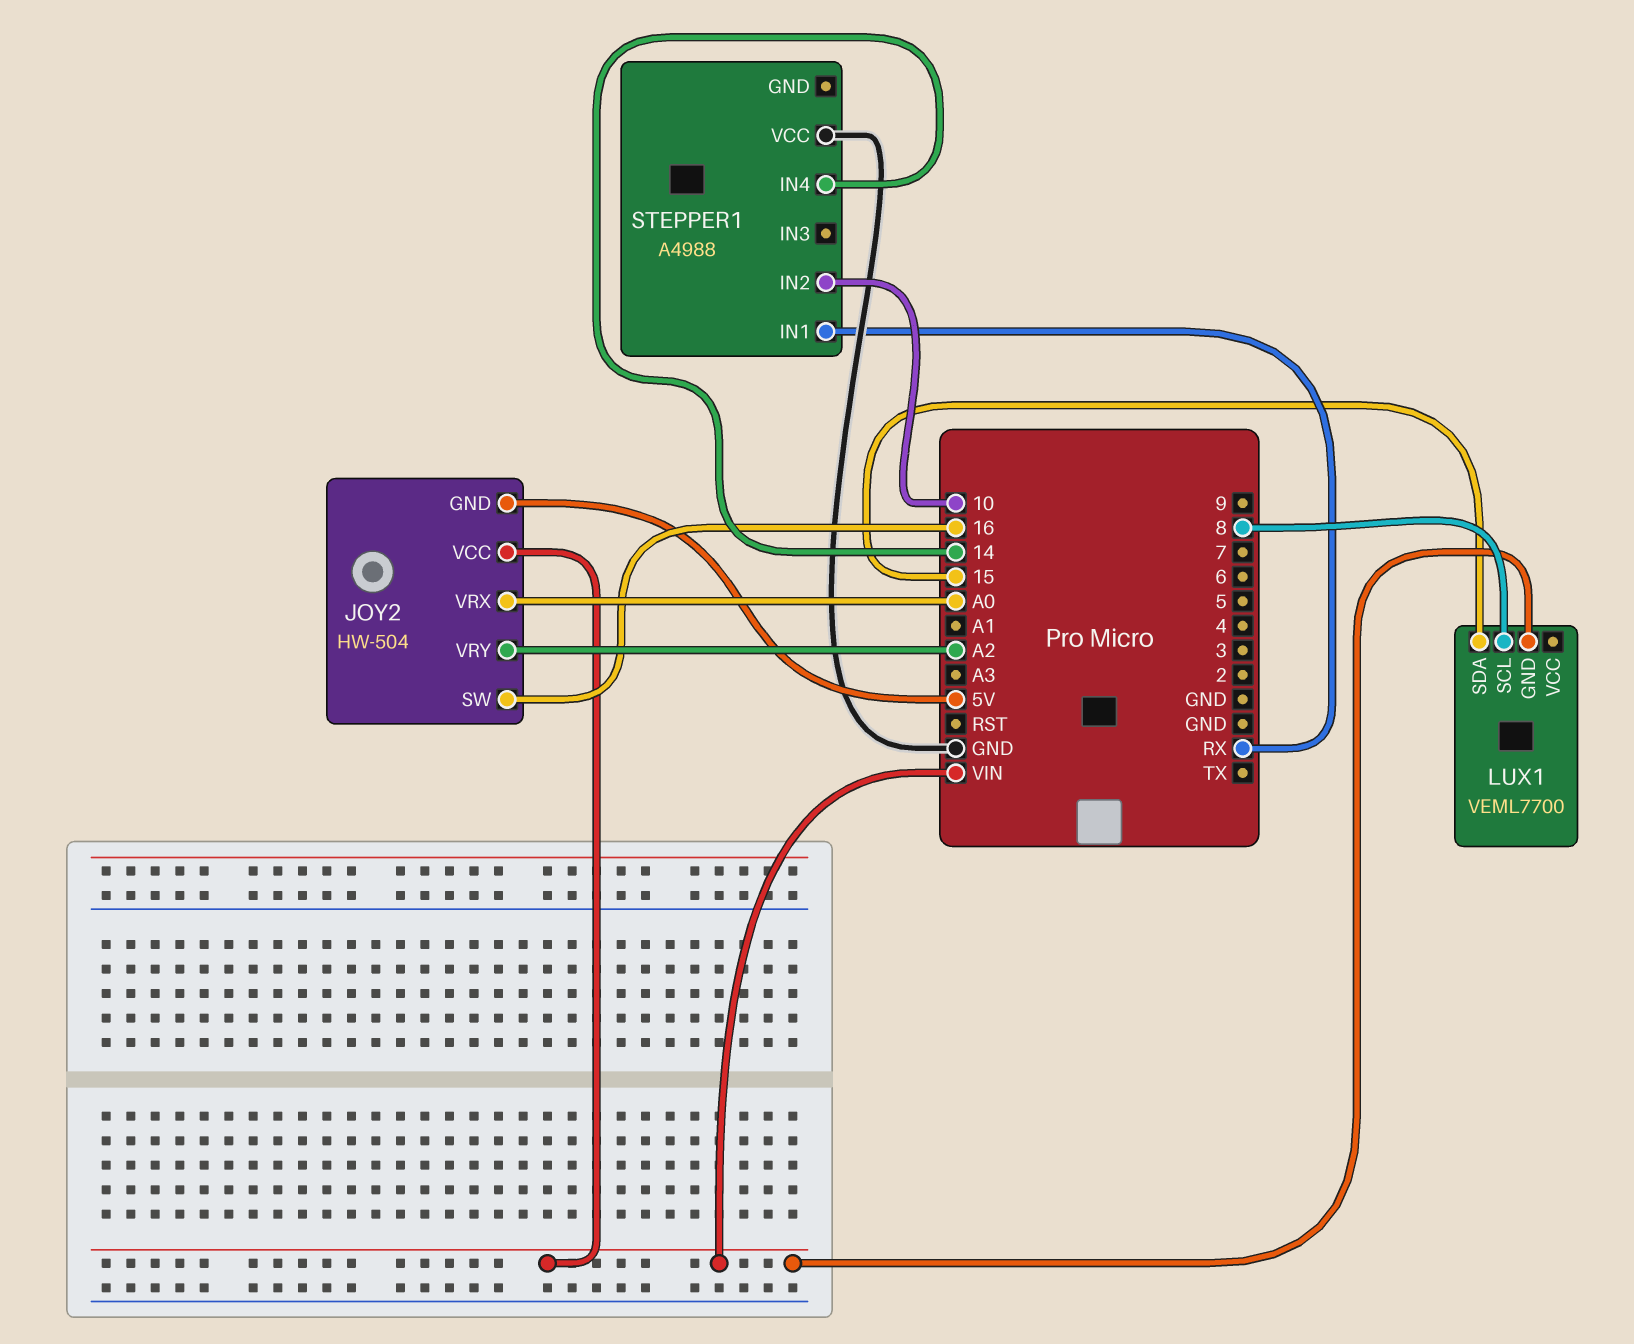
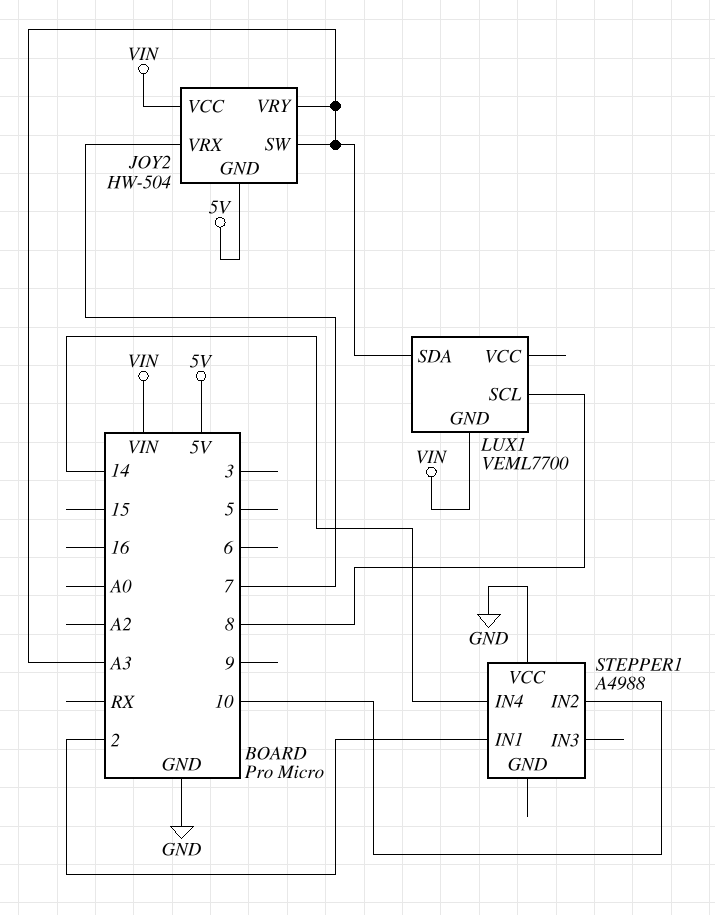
JOY2 pin SW: 16 -> A3
JOY2 pin VRX: A0 -> 7
JOY2 pin VRY: A2 -> A3
LUX1 pin SDA: 15 -> A3
STEPPER1 pin IN1: RX -> 2

